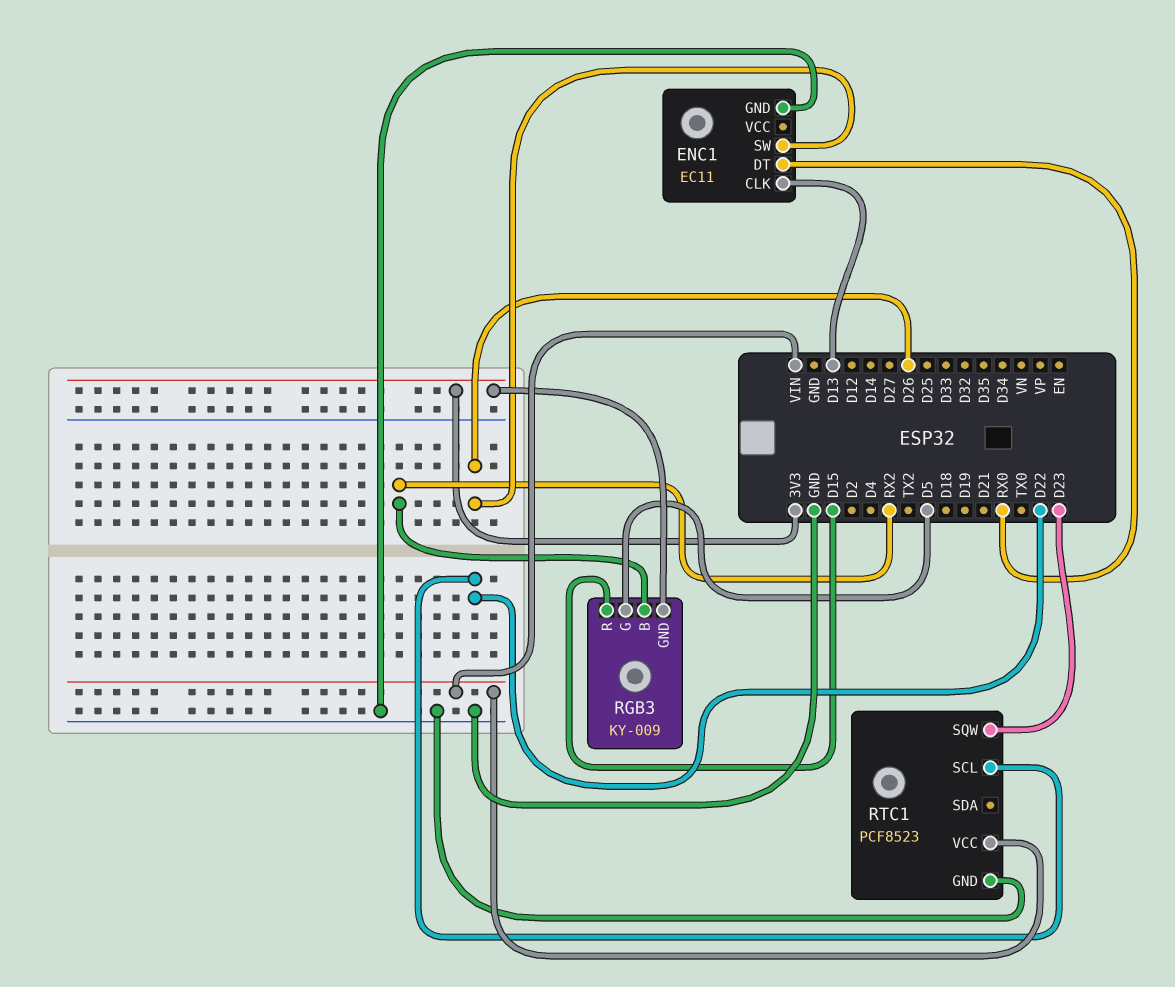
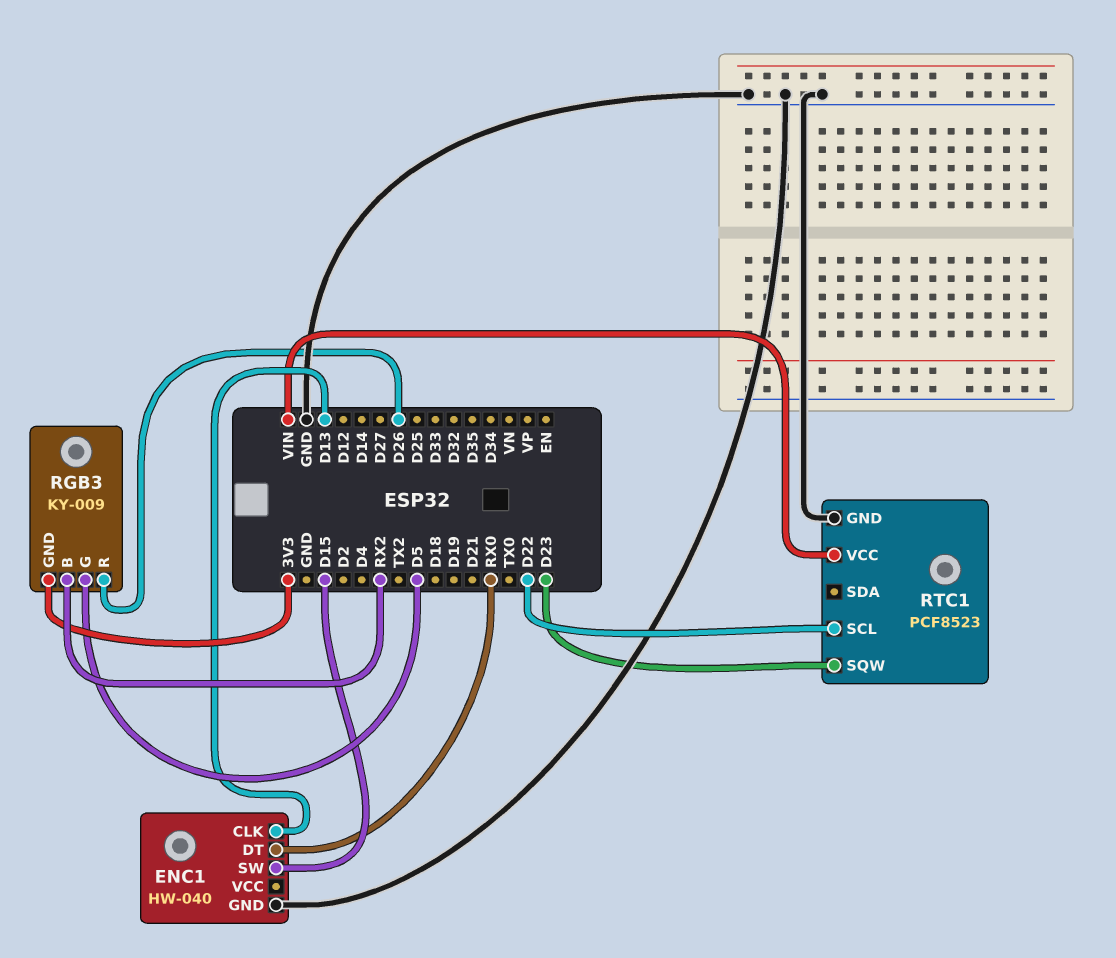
ENC1: EC11 -> HW-040
ENC1 pin SW: D26 -> D15
RGB3 pin R: D15 -> D26

